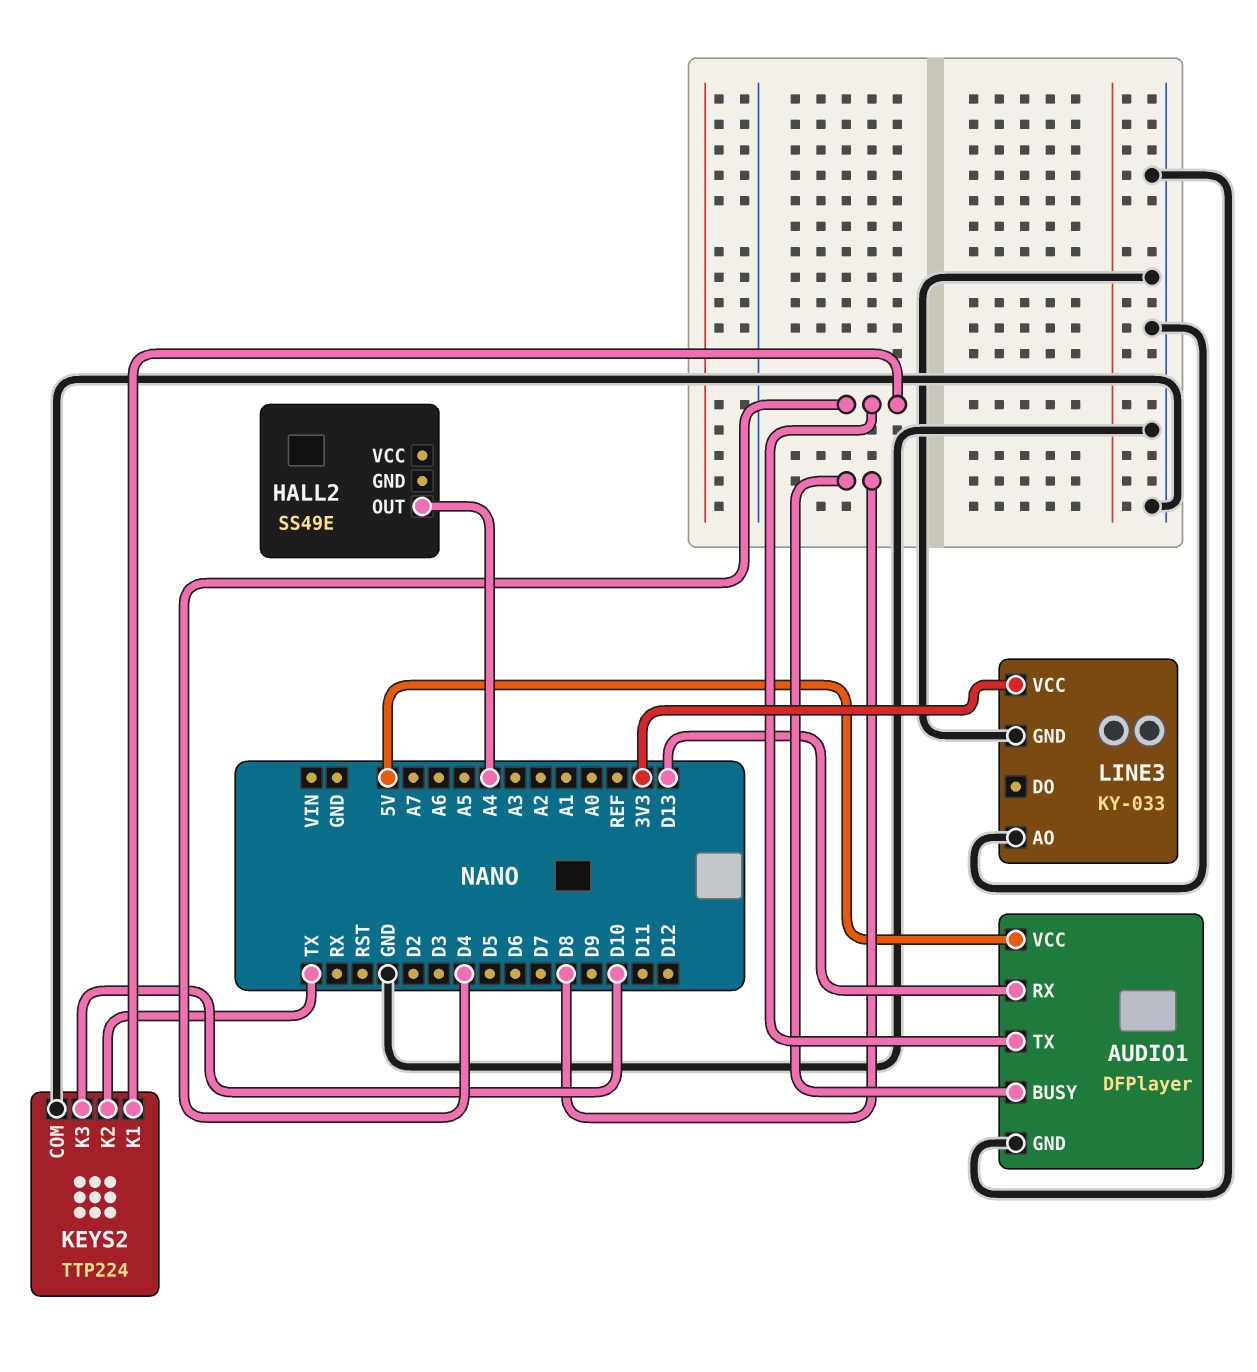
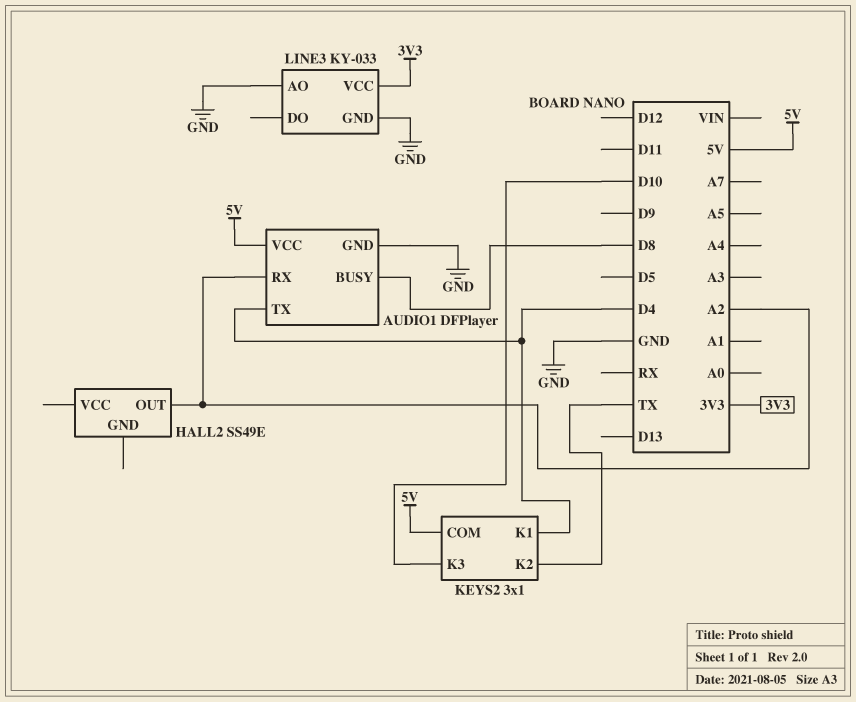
AUDIO1 pin RX: D13 -> A2
HALL2 pin OUT: A4 -> A2
KEYS2: TTP224 -> 3x1
KEYS2 pin COM: GND -> 5V

